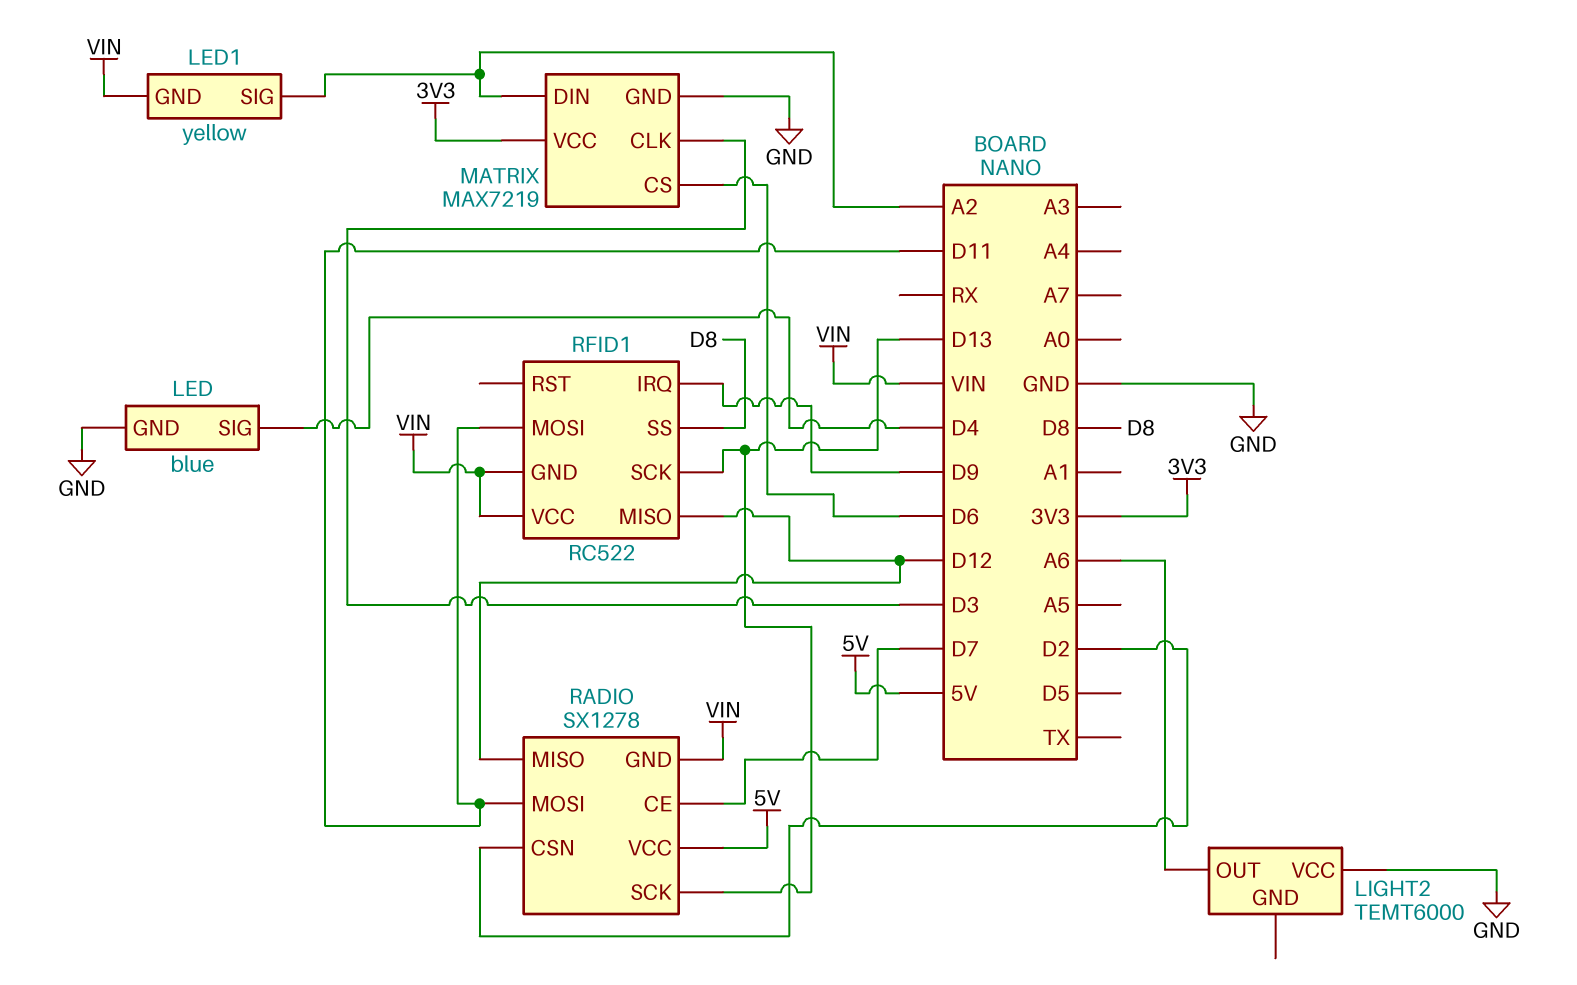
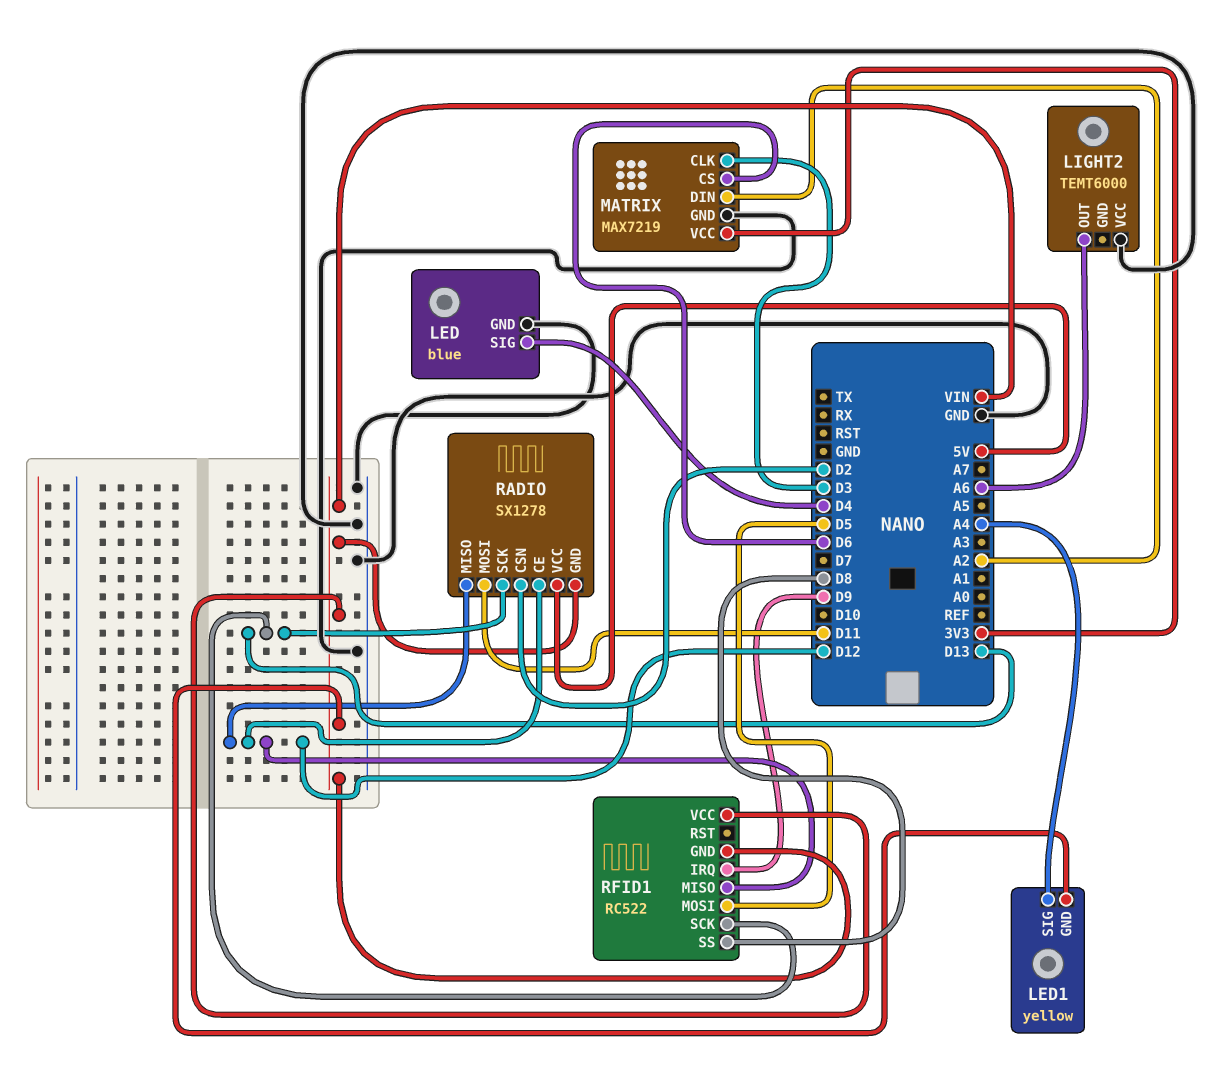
LED1 pin SIG: A2 -> A4
RADIO pin CE: D7 -> D12
RFID1 pin MOSI: D11 -> D5

